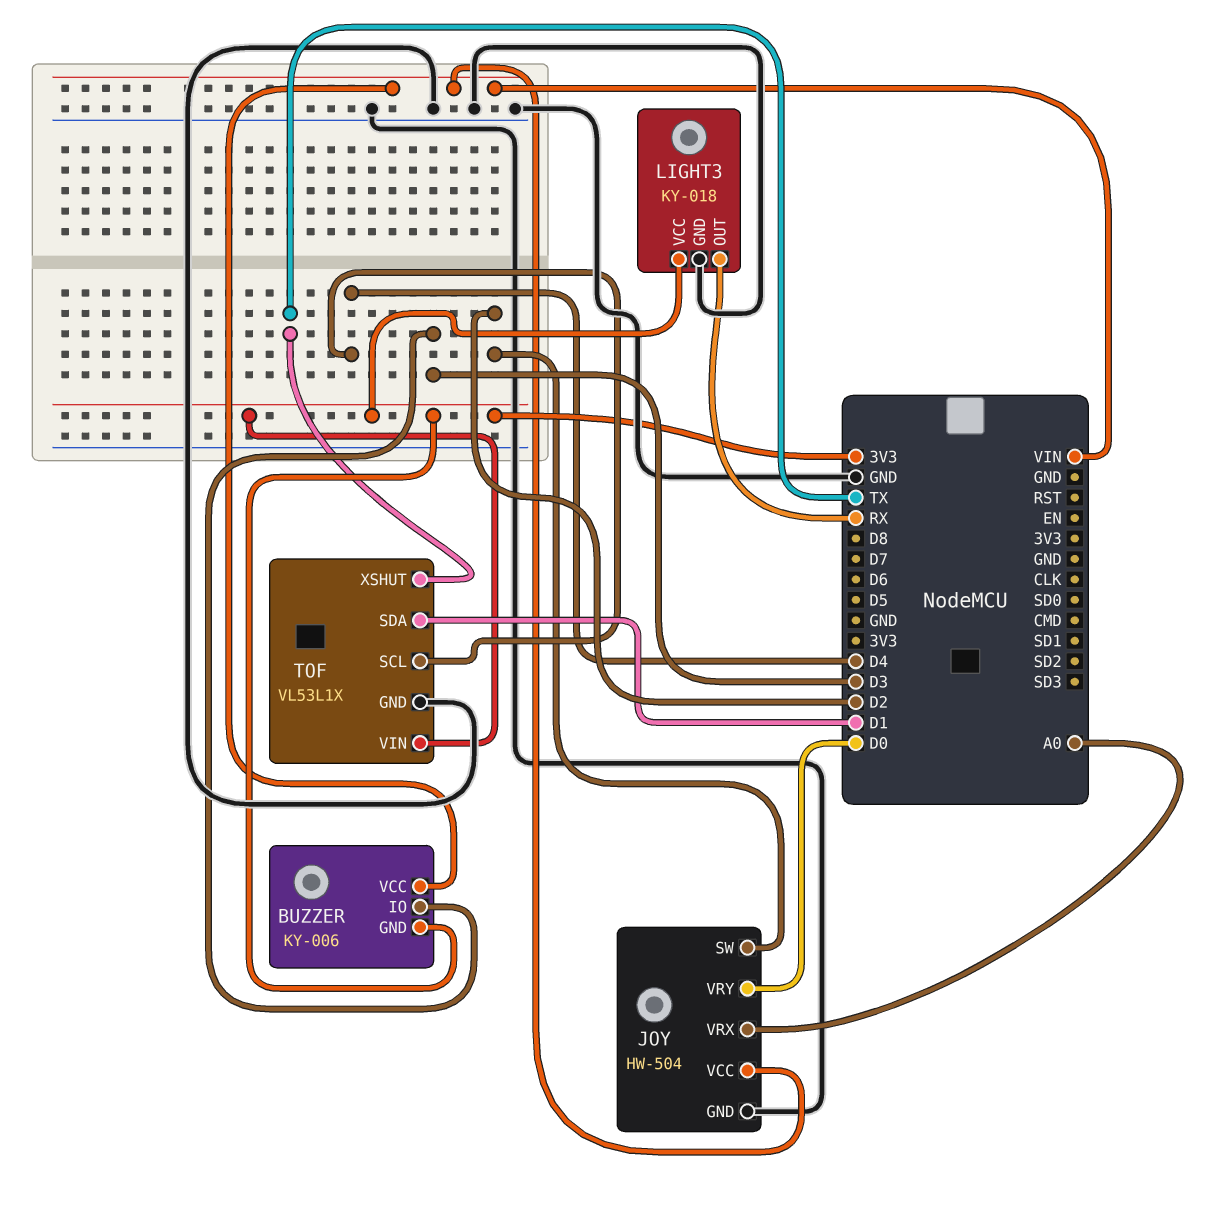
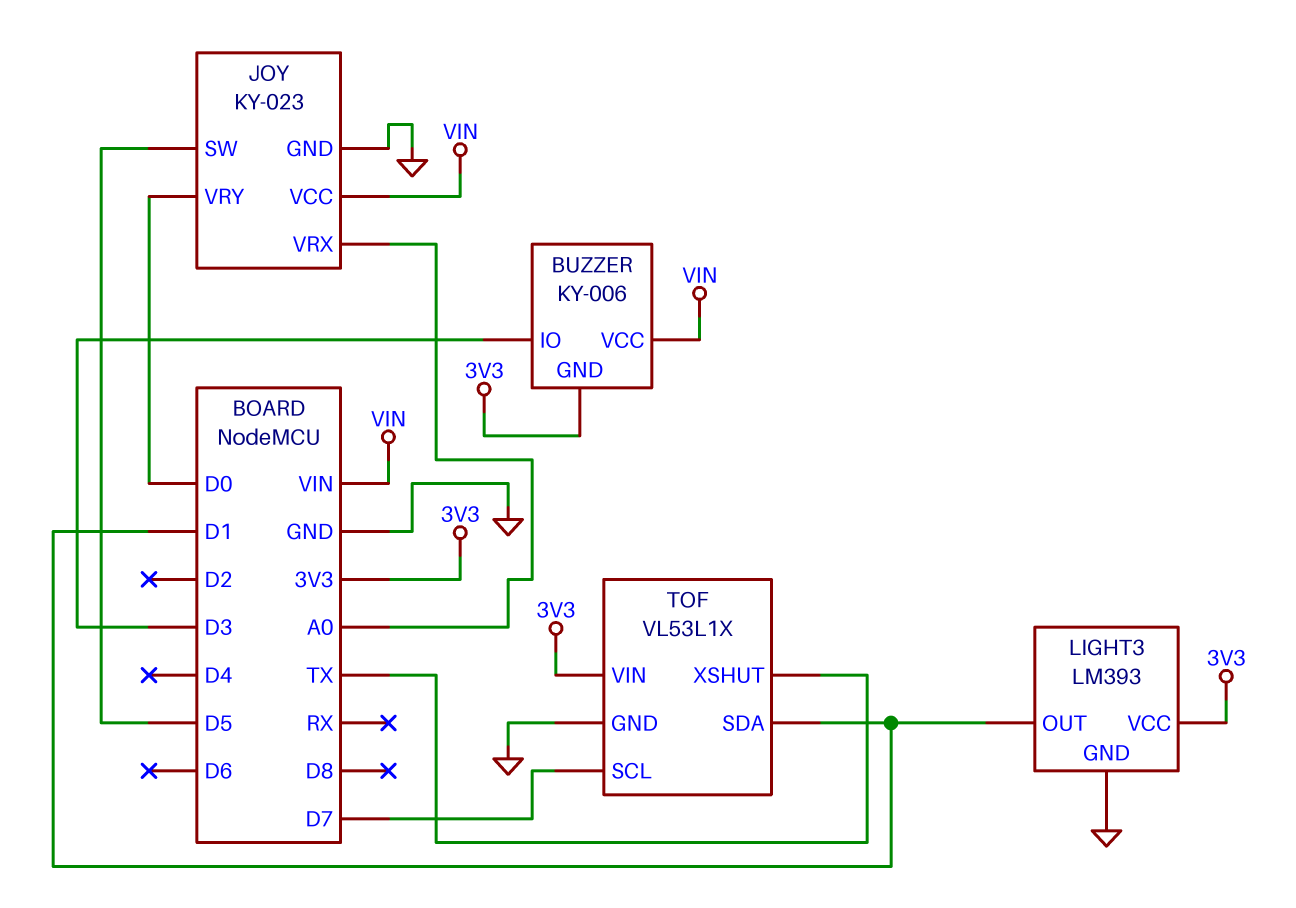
JOY: HW-504 -> KY-023
JOY pin SW: D2 -> D5
LIGHT3: KY-018 -> LM393
LIGHT3 pin OUT: RX -> D1
TOF pin SCL: D4 -> D7

